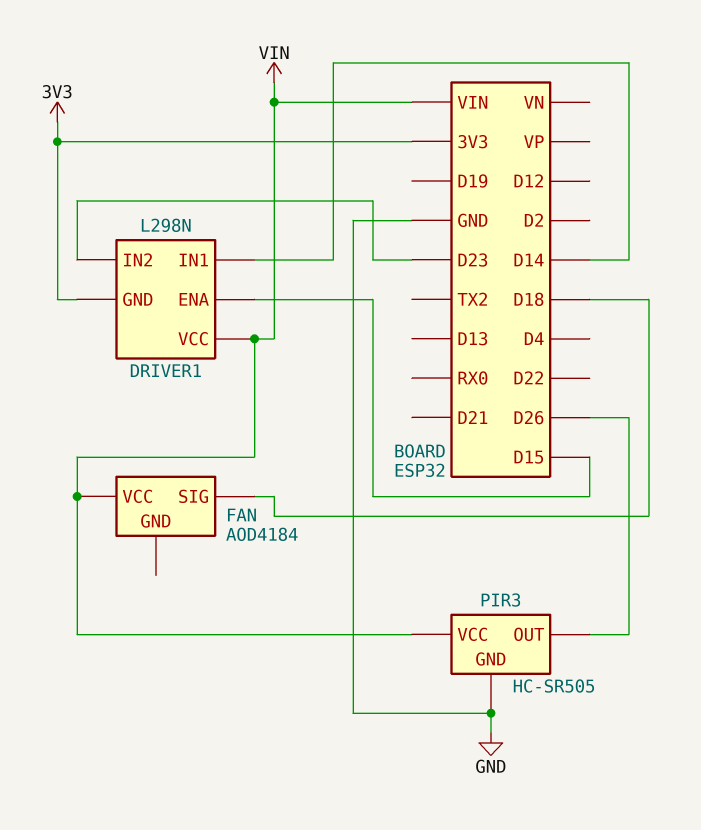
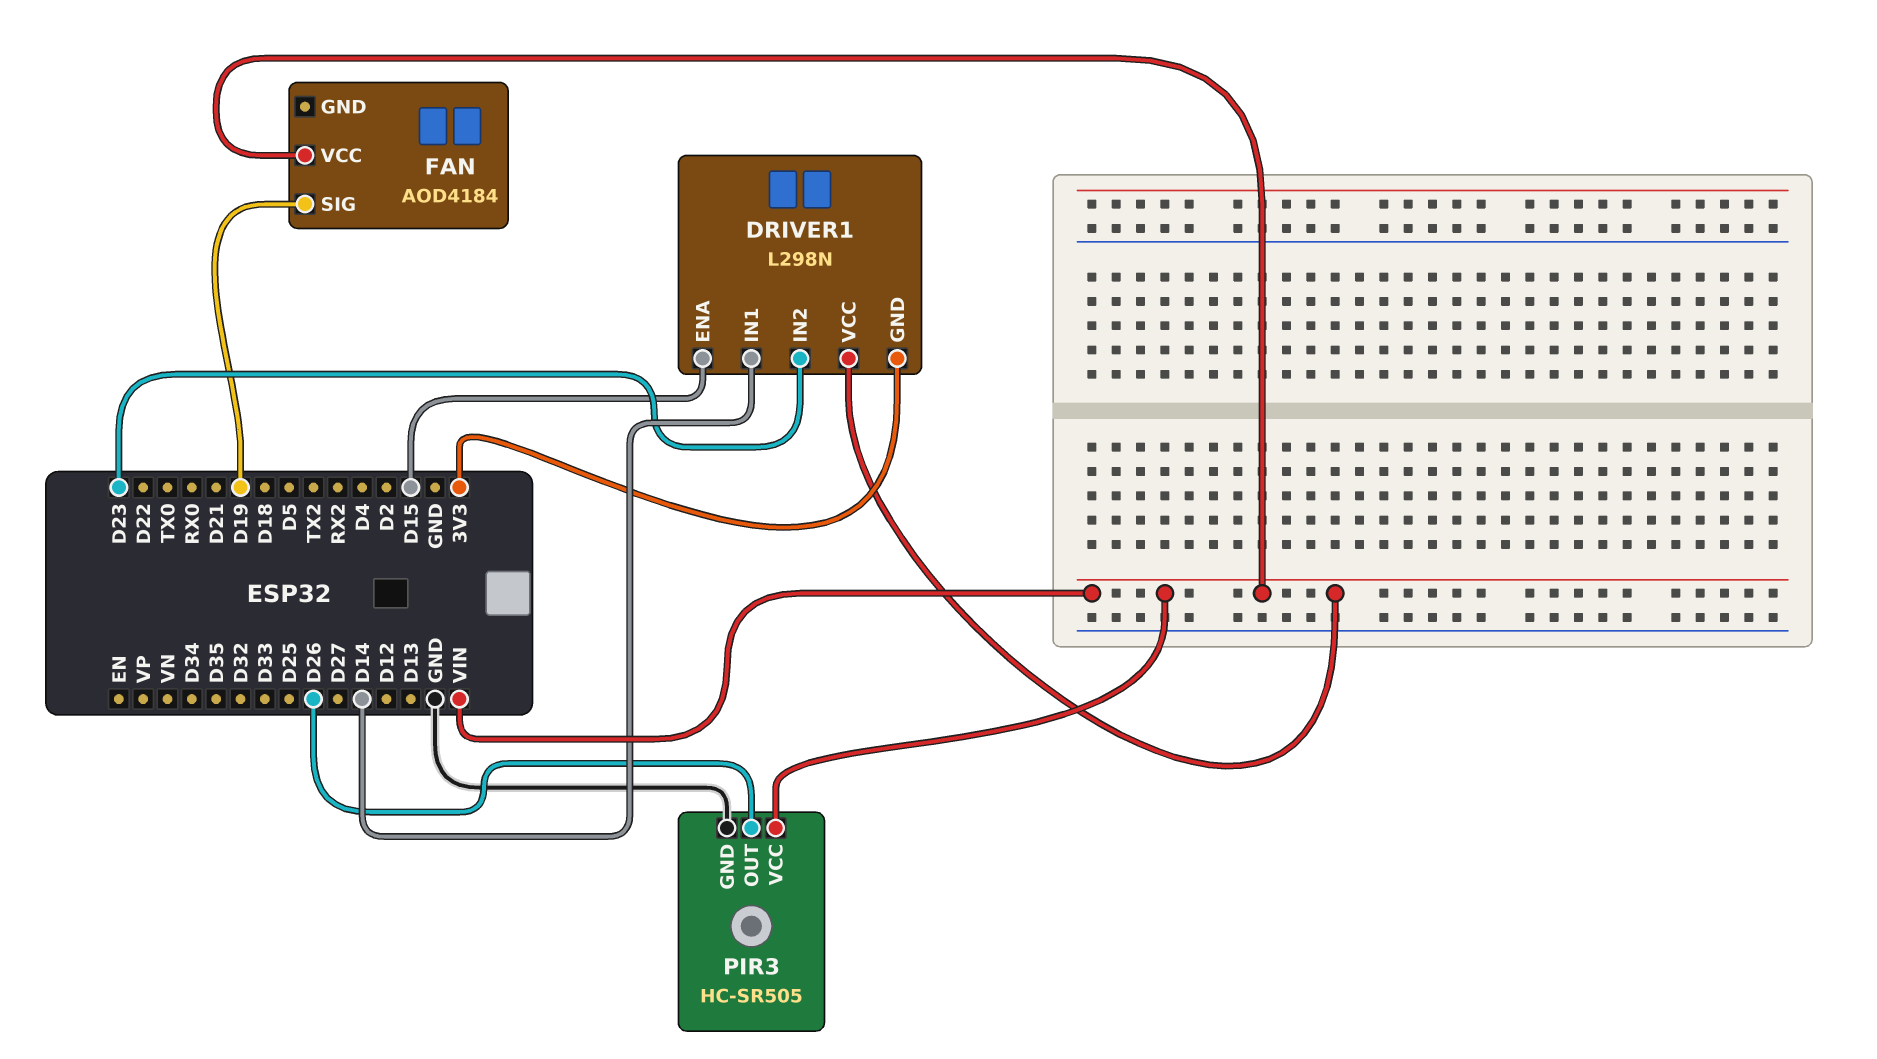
FAN pin SIG: D18 -> D19

